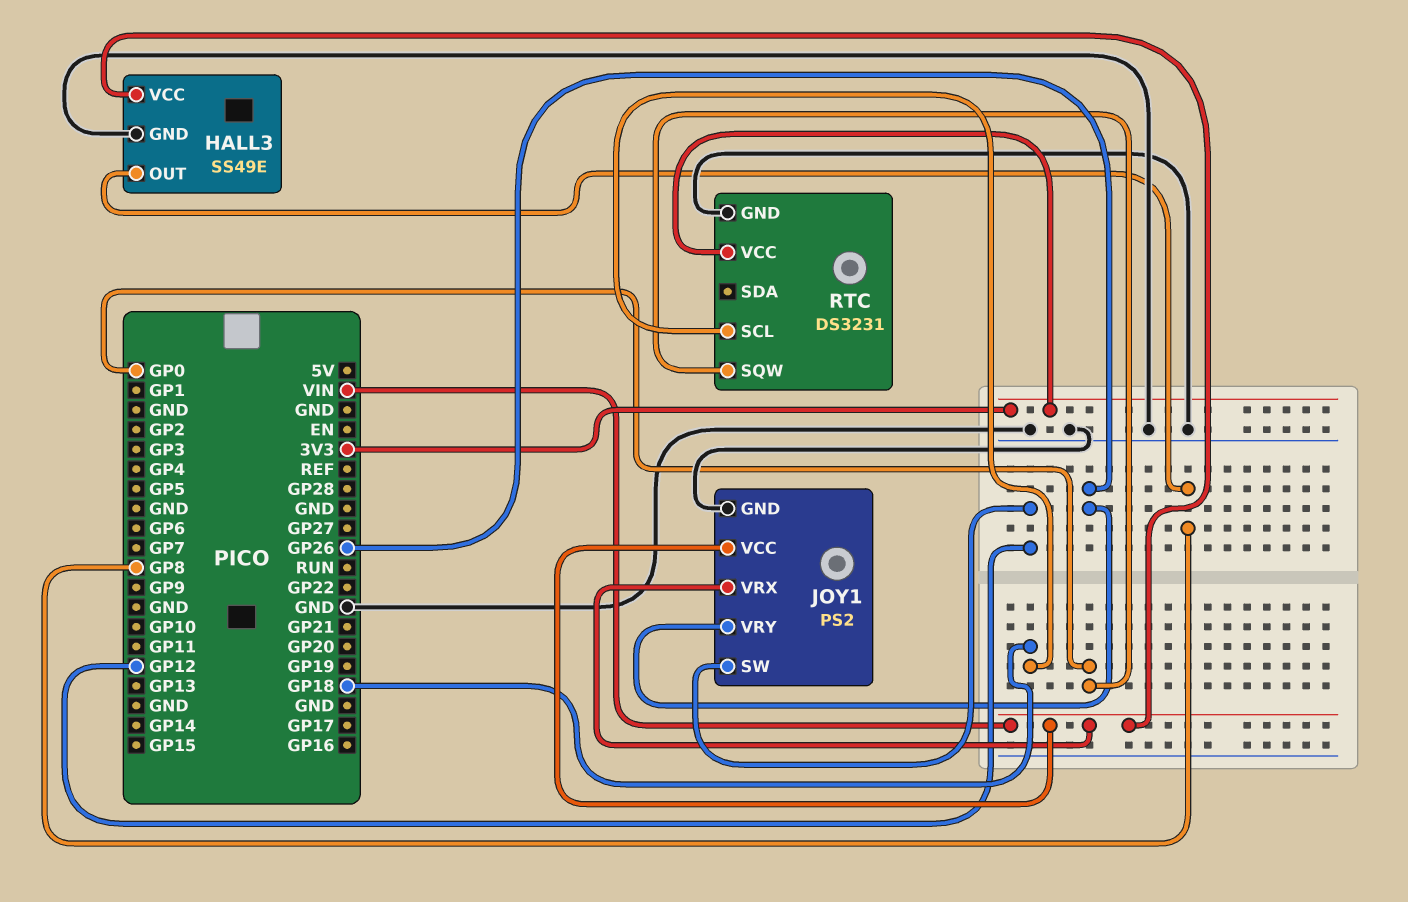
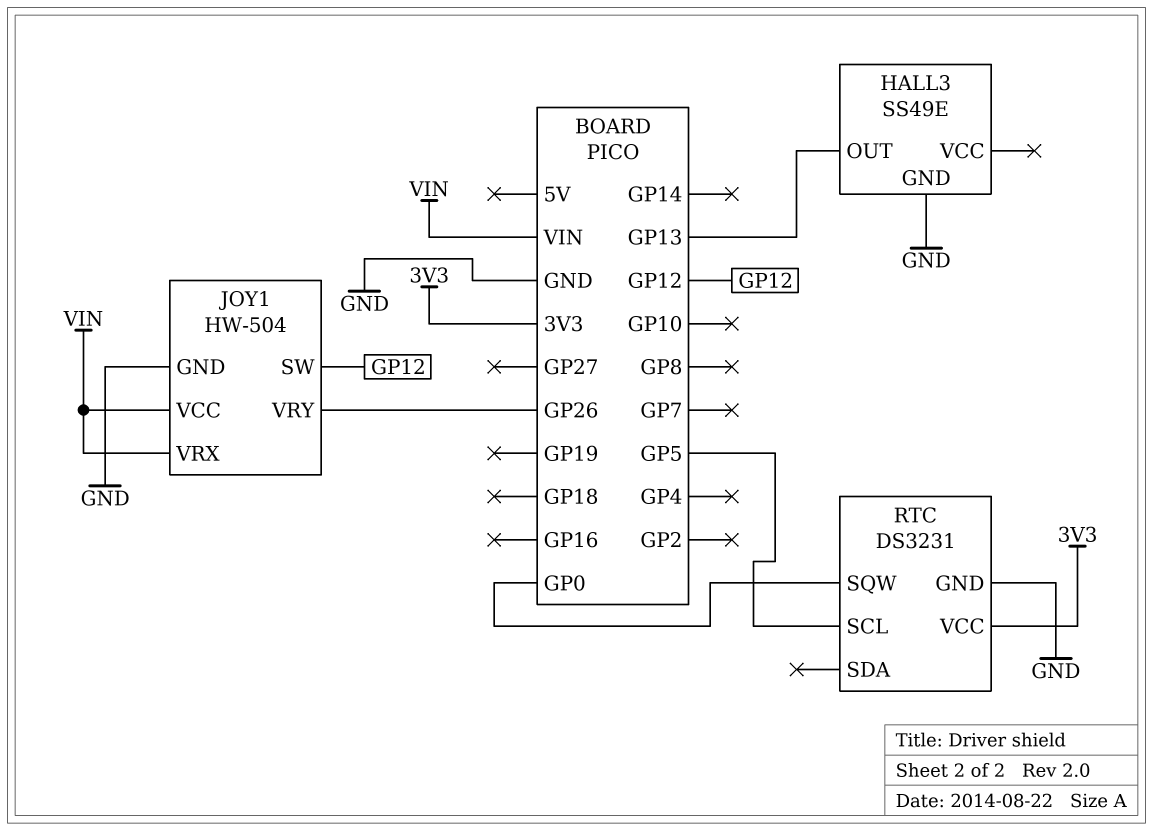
HALL3 pin OUT: GP8 -> GP13
HALL3 pin VCC: VIN -> none
JOY1: PS2 -> HW-504
RTC pin SCL: GP18 -> GP5

